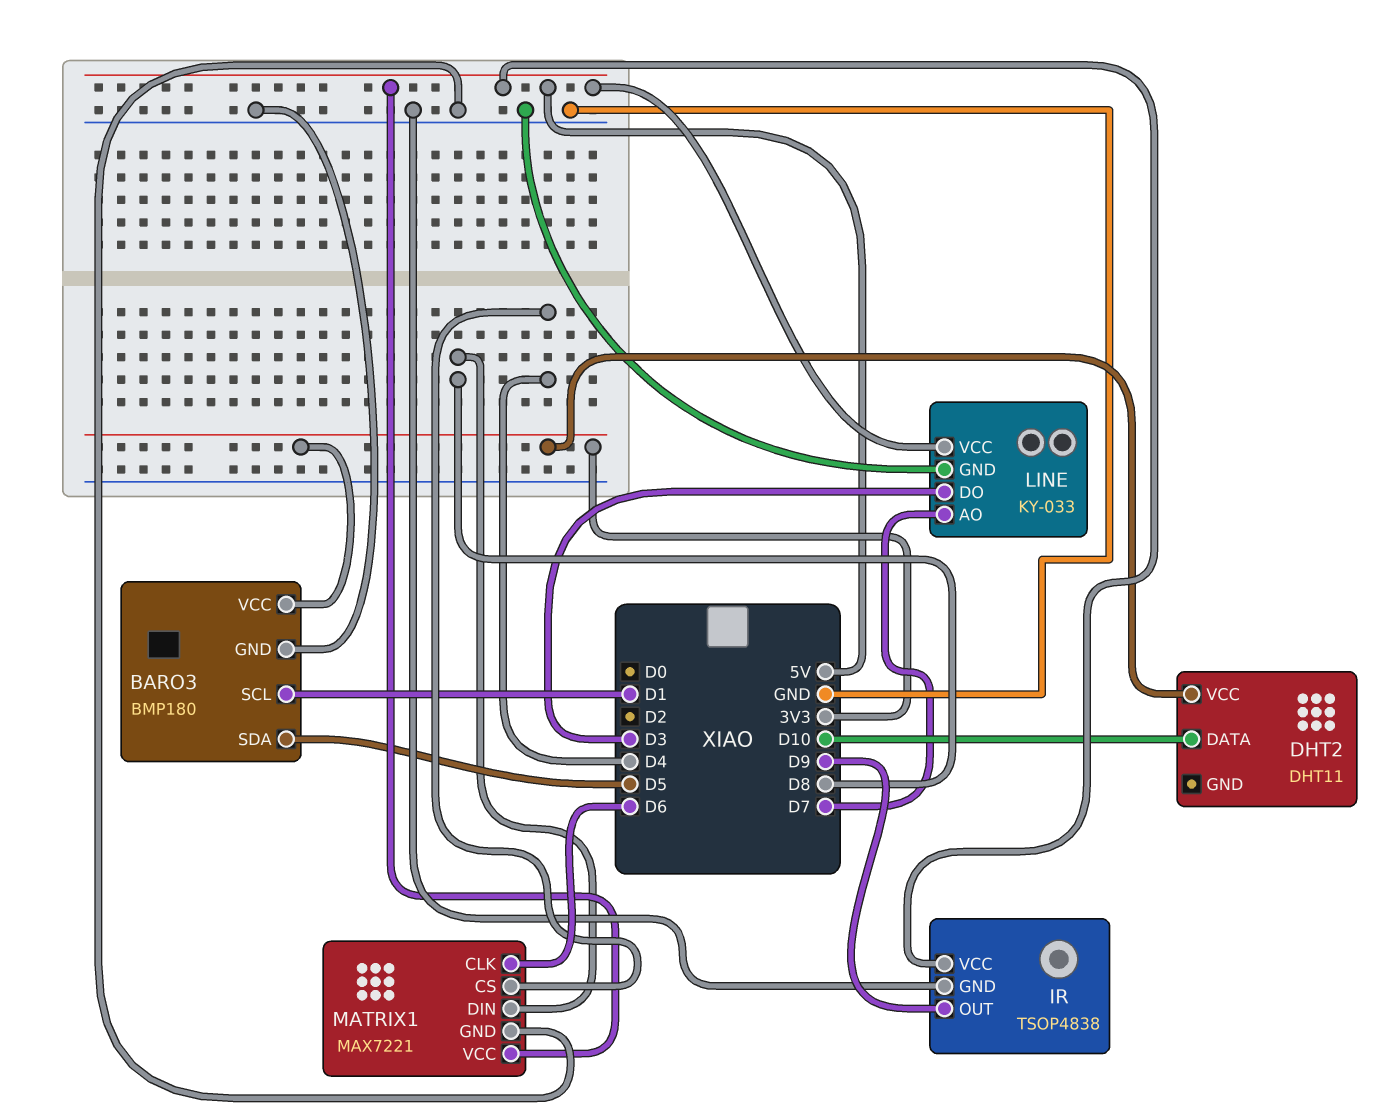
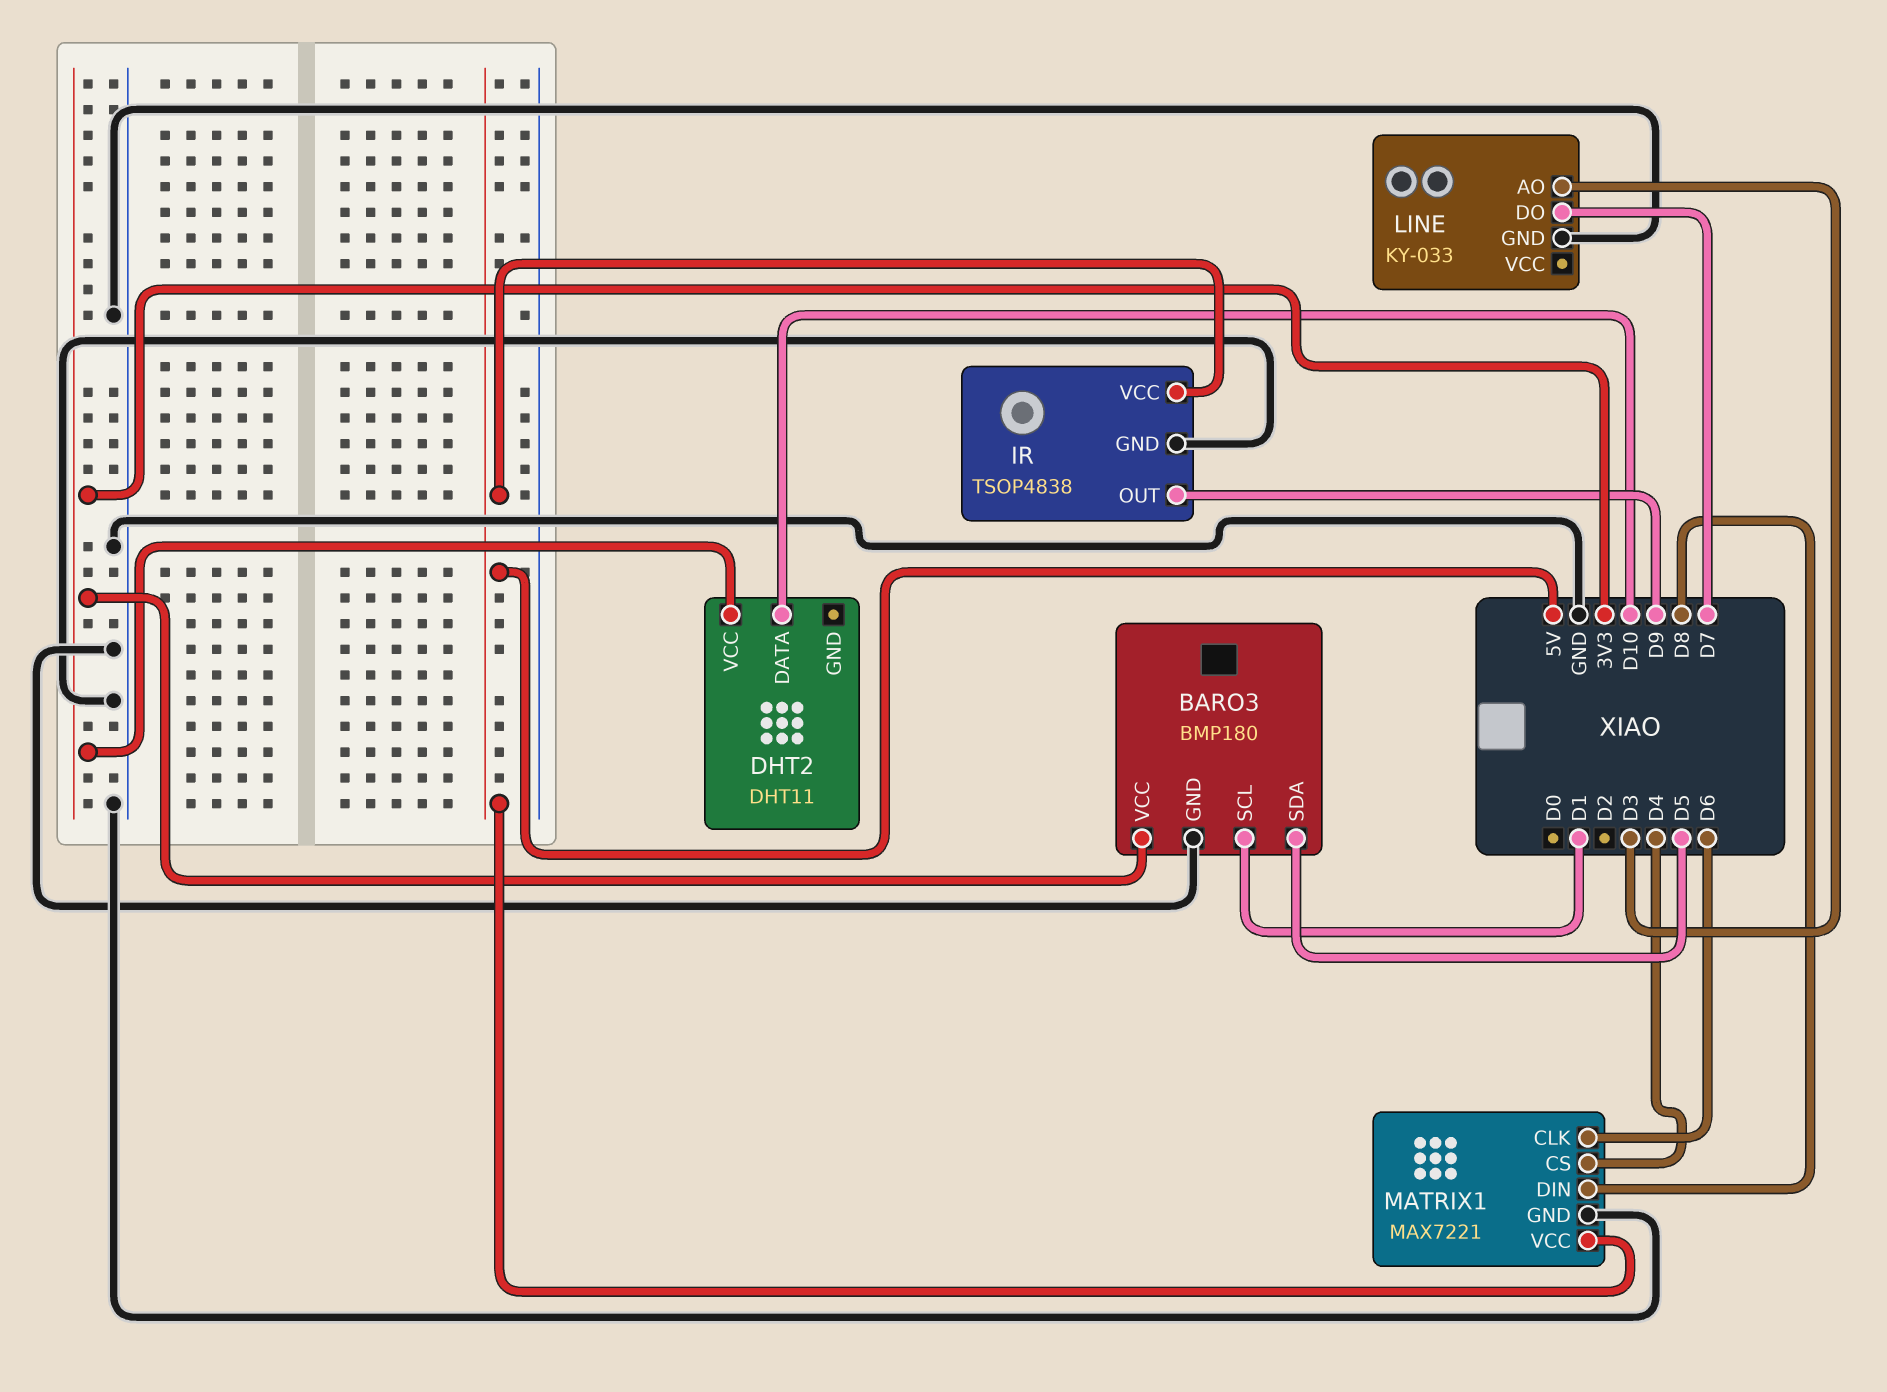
LINE pin AO: D7 -> D3
LINE pin DO: D3 -> D7
LINE pin VCC: 5V -> none

